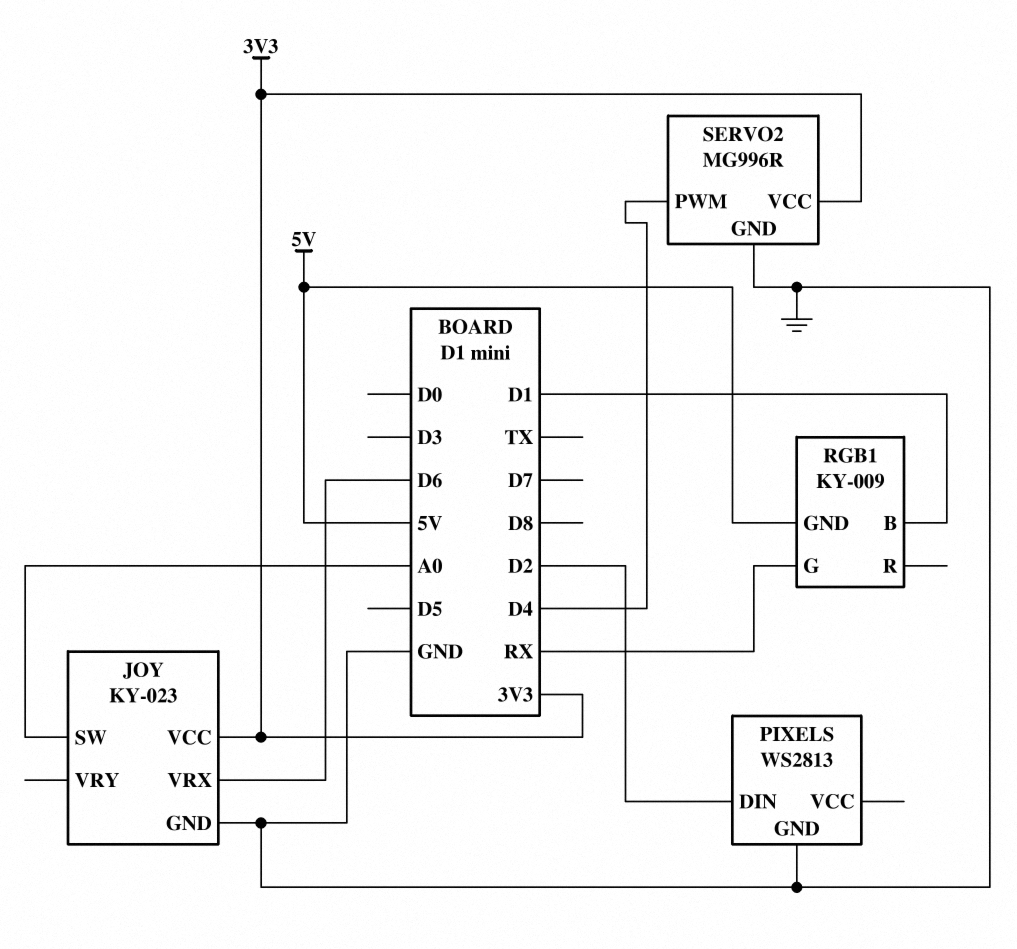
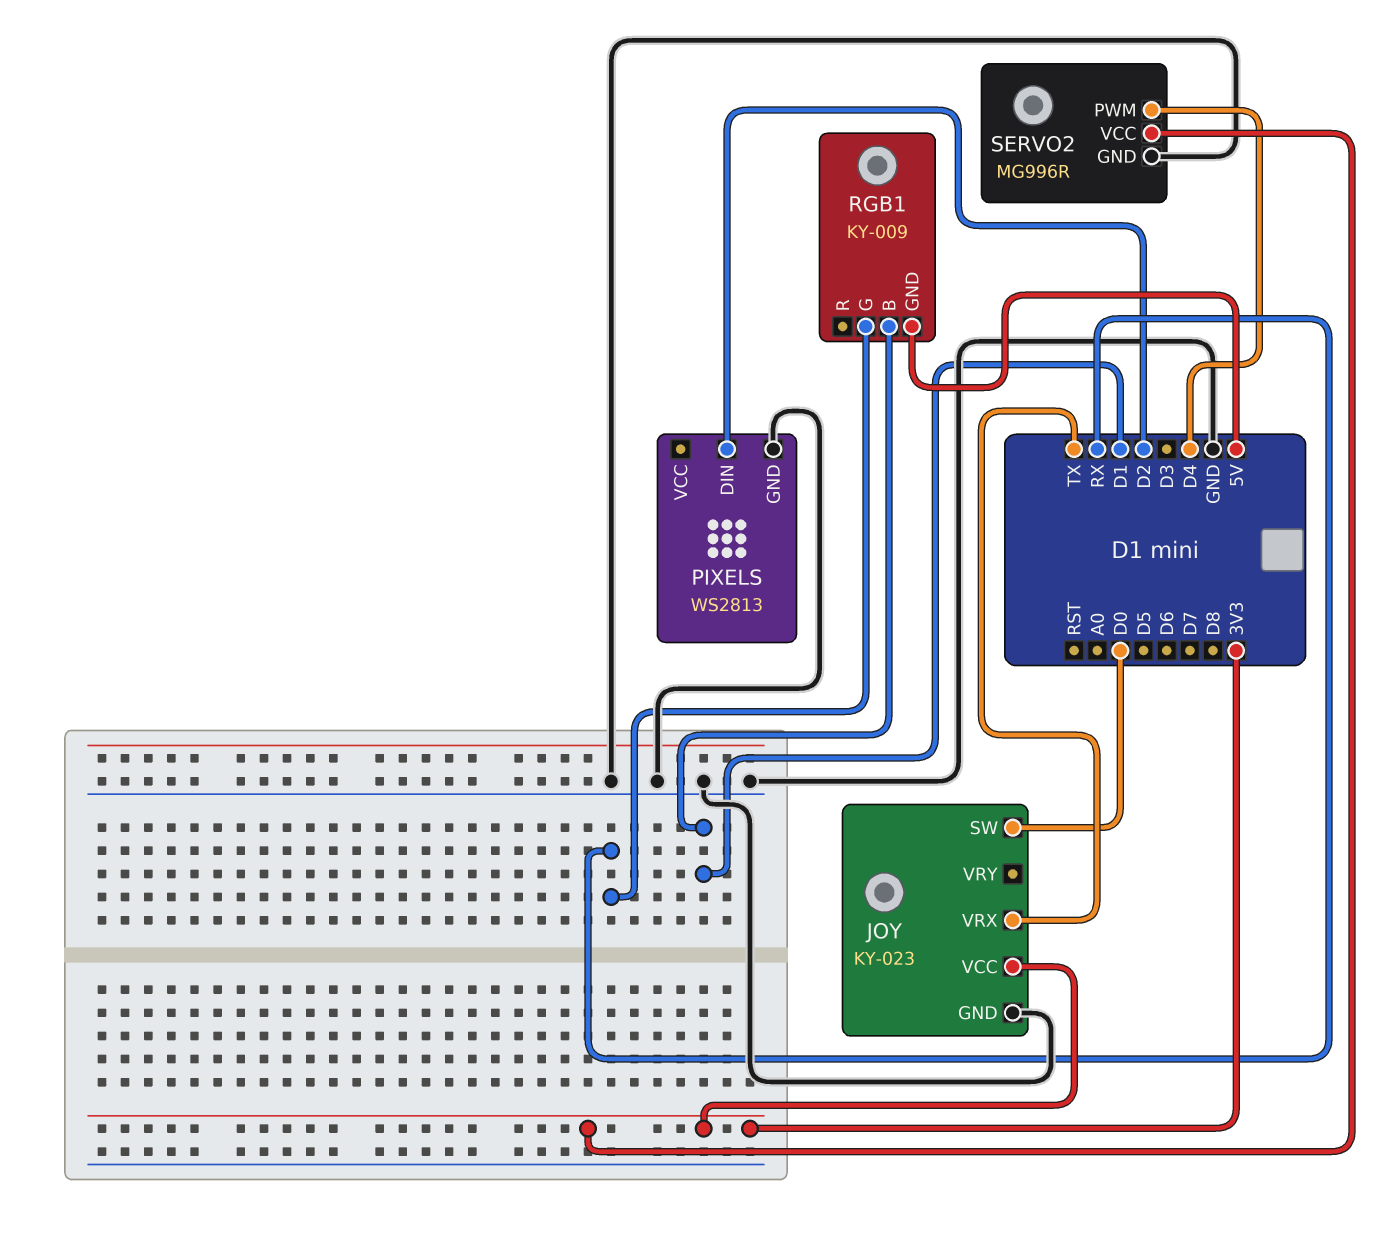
JOY pin SW: A0 -> D0
JOY pin VRX: D6 -> TX

